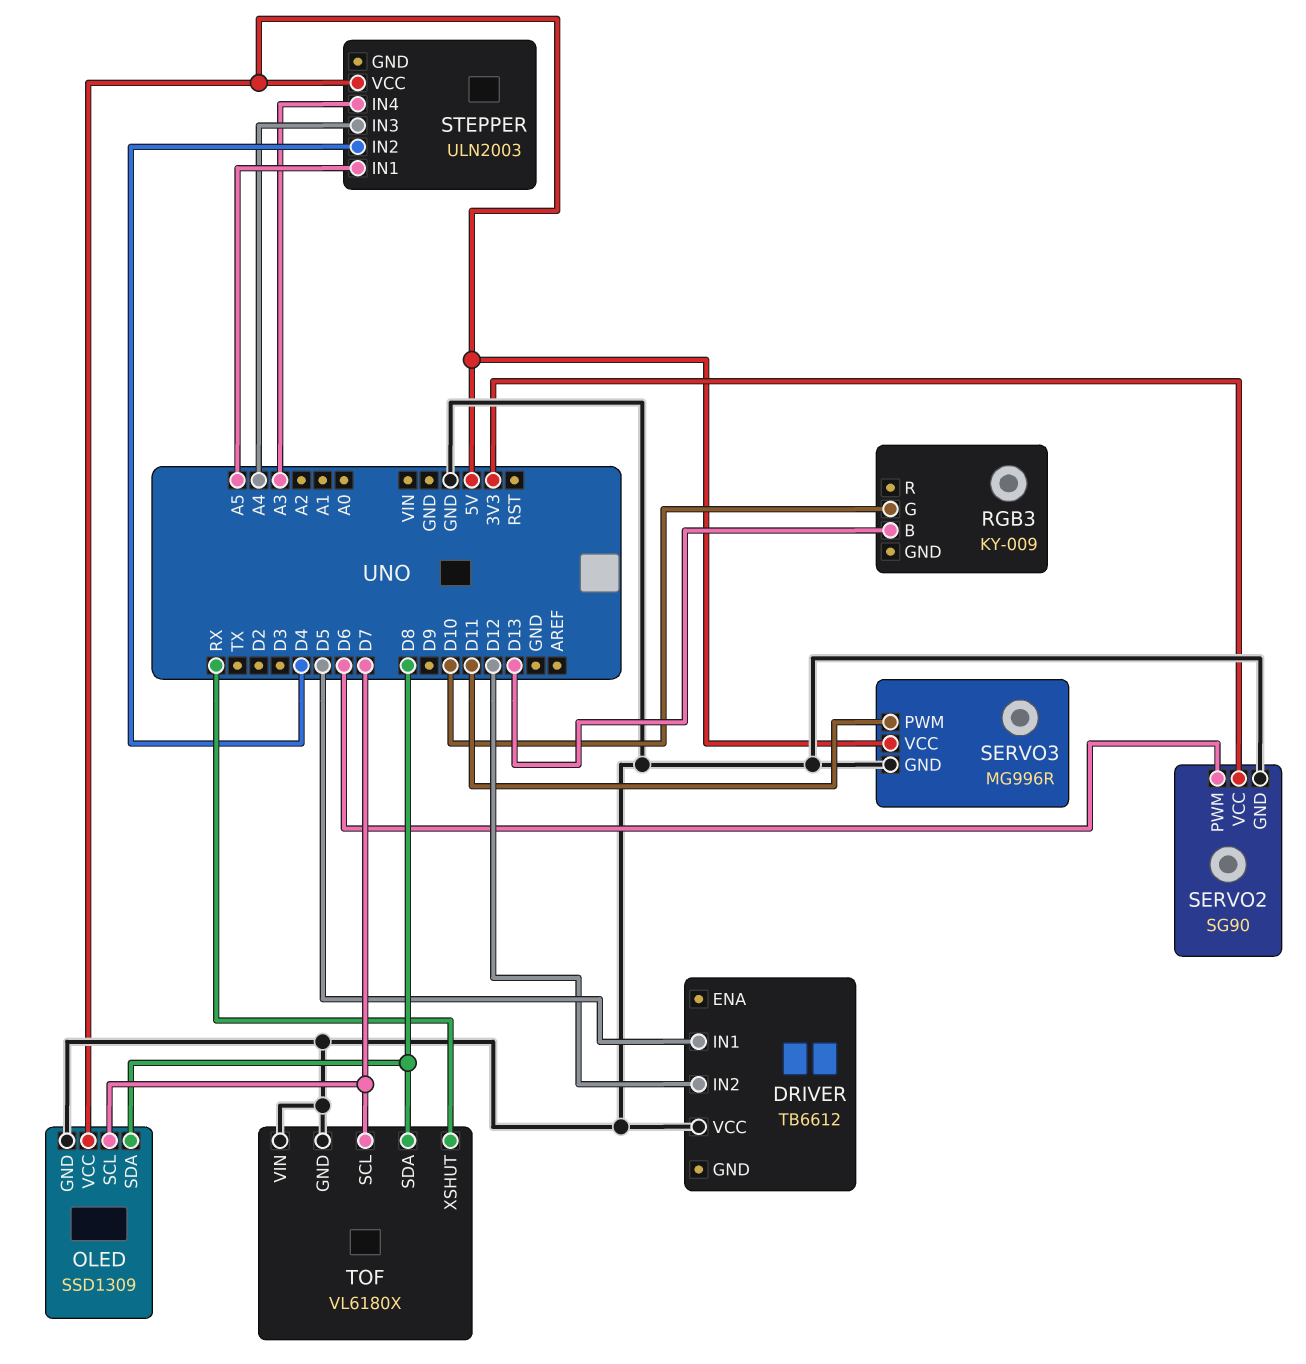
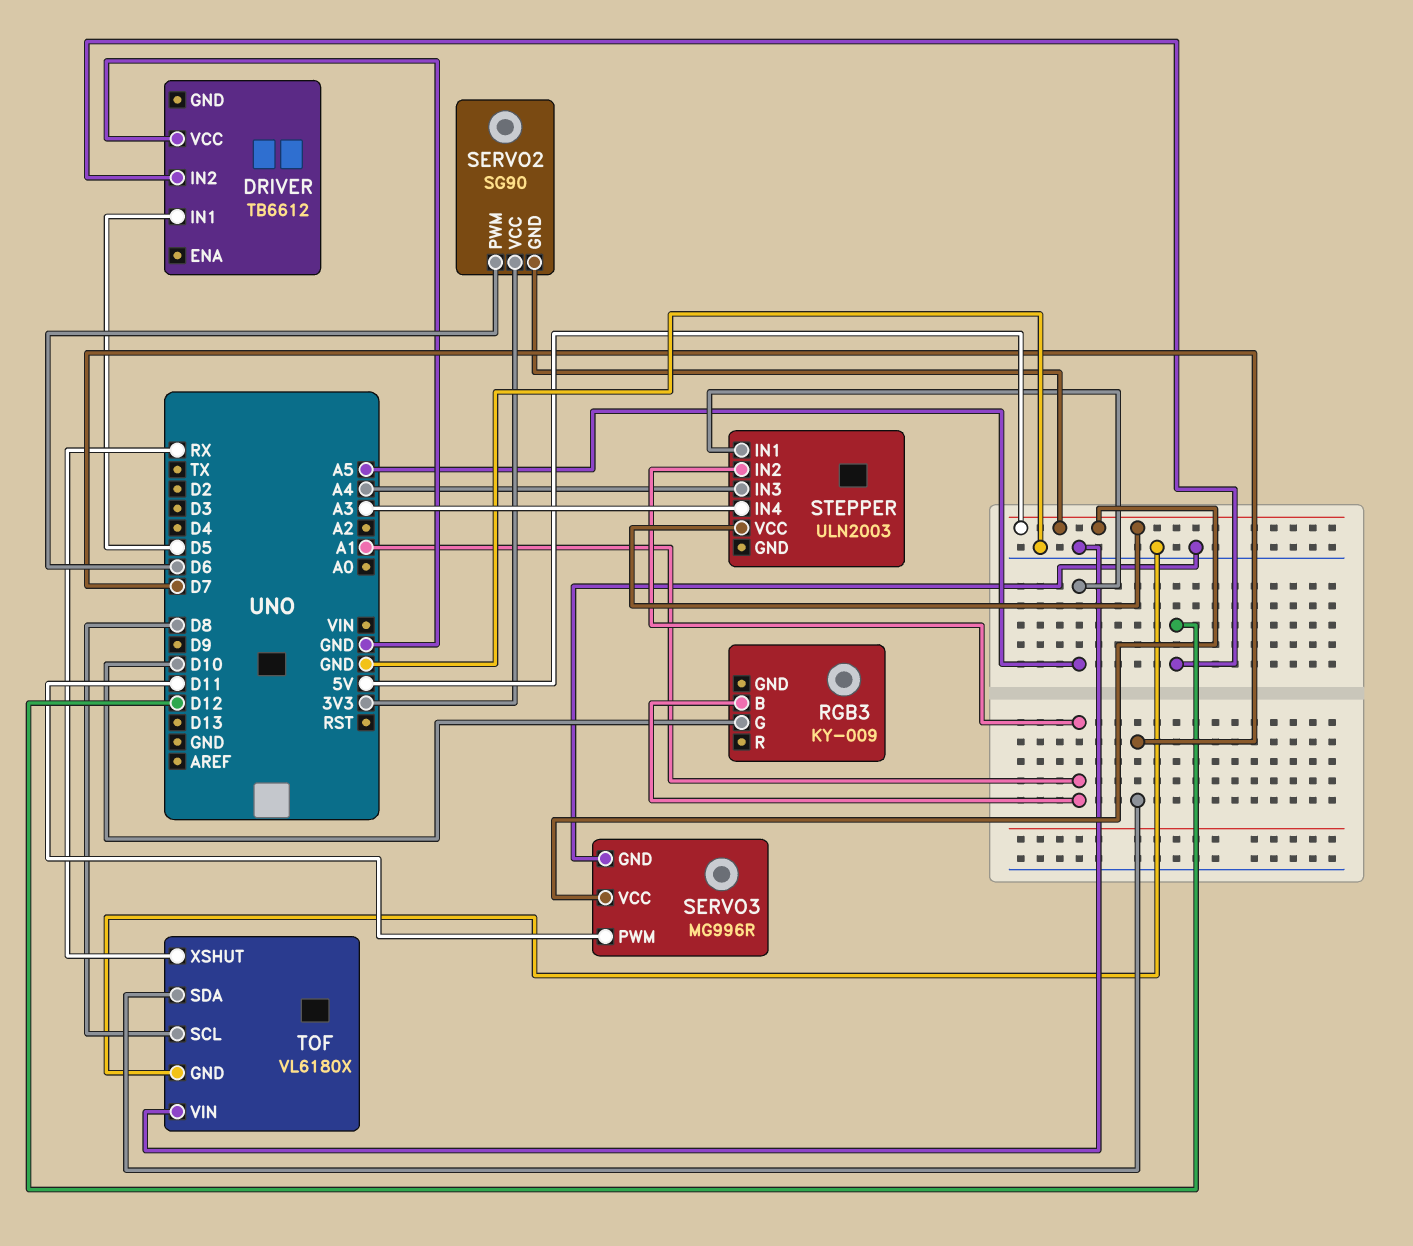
OLED: SSD1309 -> none
OLED pin GND: GND -> none
OLED pin SCL: D7 -> none
OLED pin SDA: D8 -> none
OLED pin VCC: 5V -> none
RGB3 pin B: D13 -> A1
SERVO2 pin GND: GND -> 5V
STEPPER pin IN2: D4 -> A1
TOF pin SCL: D7 -> D8
TOF pin SDA: D8 -> D7

